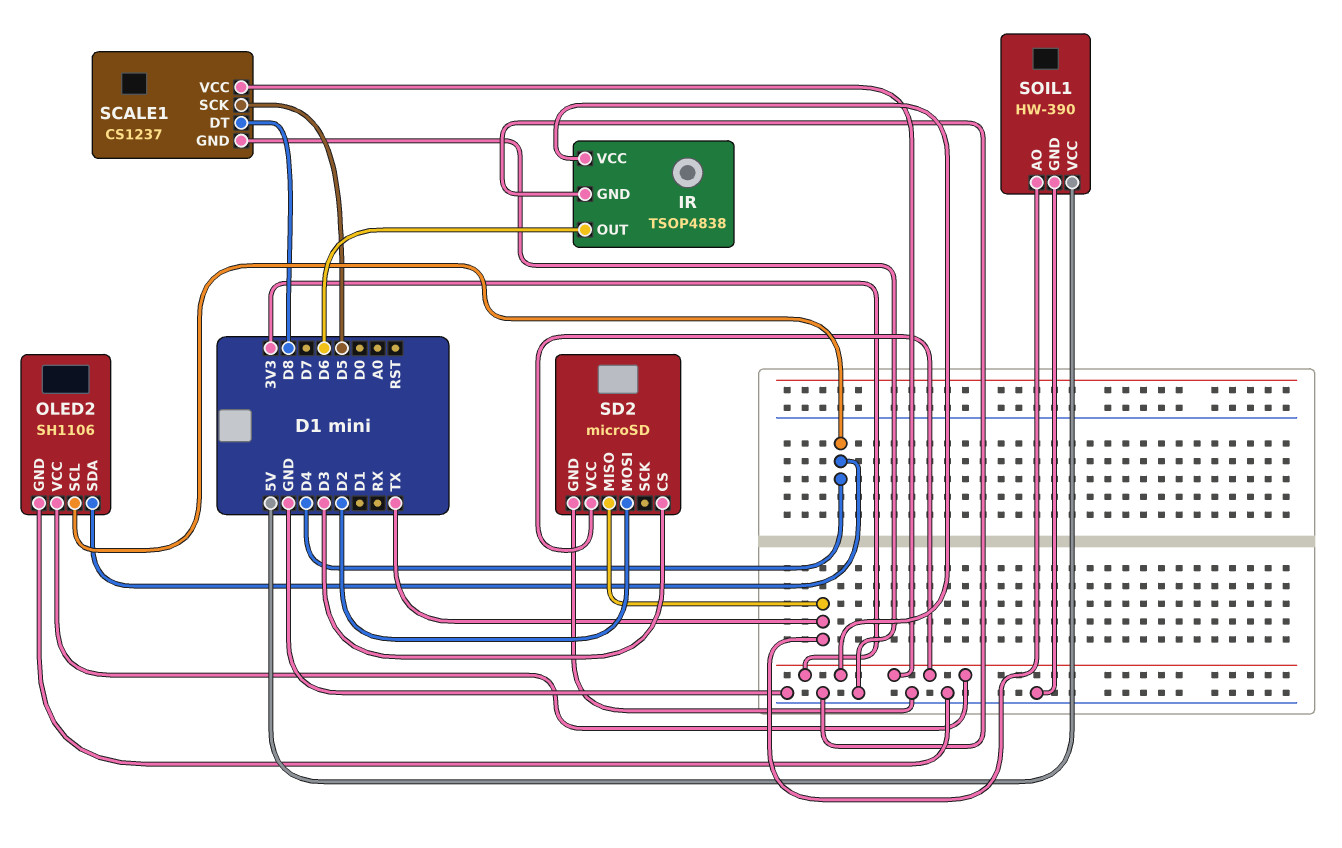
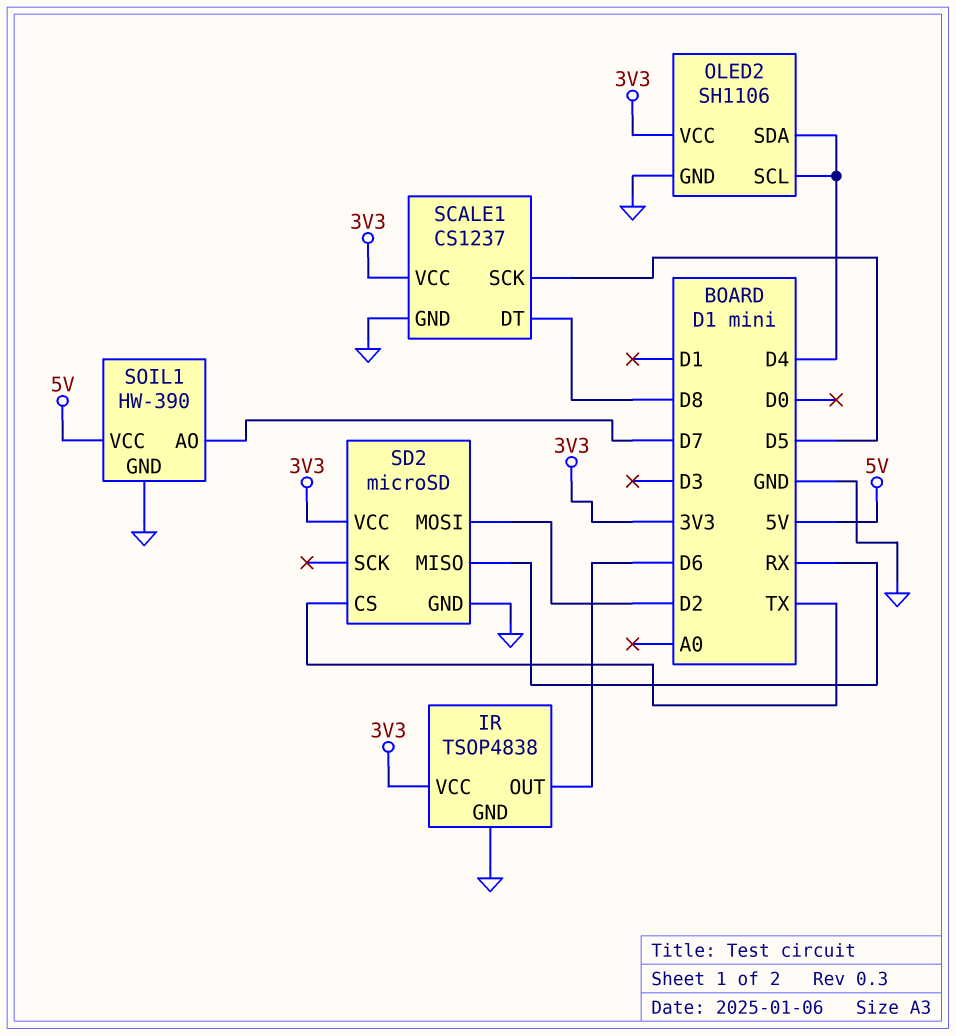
SD2 pin CS: D3 -> TX
SD2 pin MISO: TX -> RX
SOIL1 pin AO: TX -> D7

